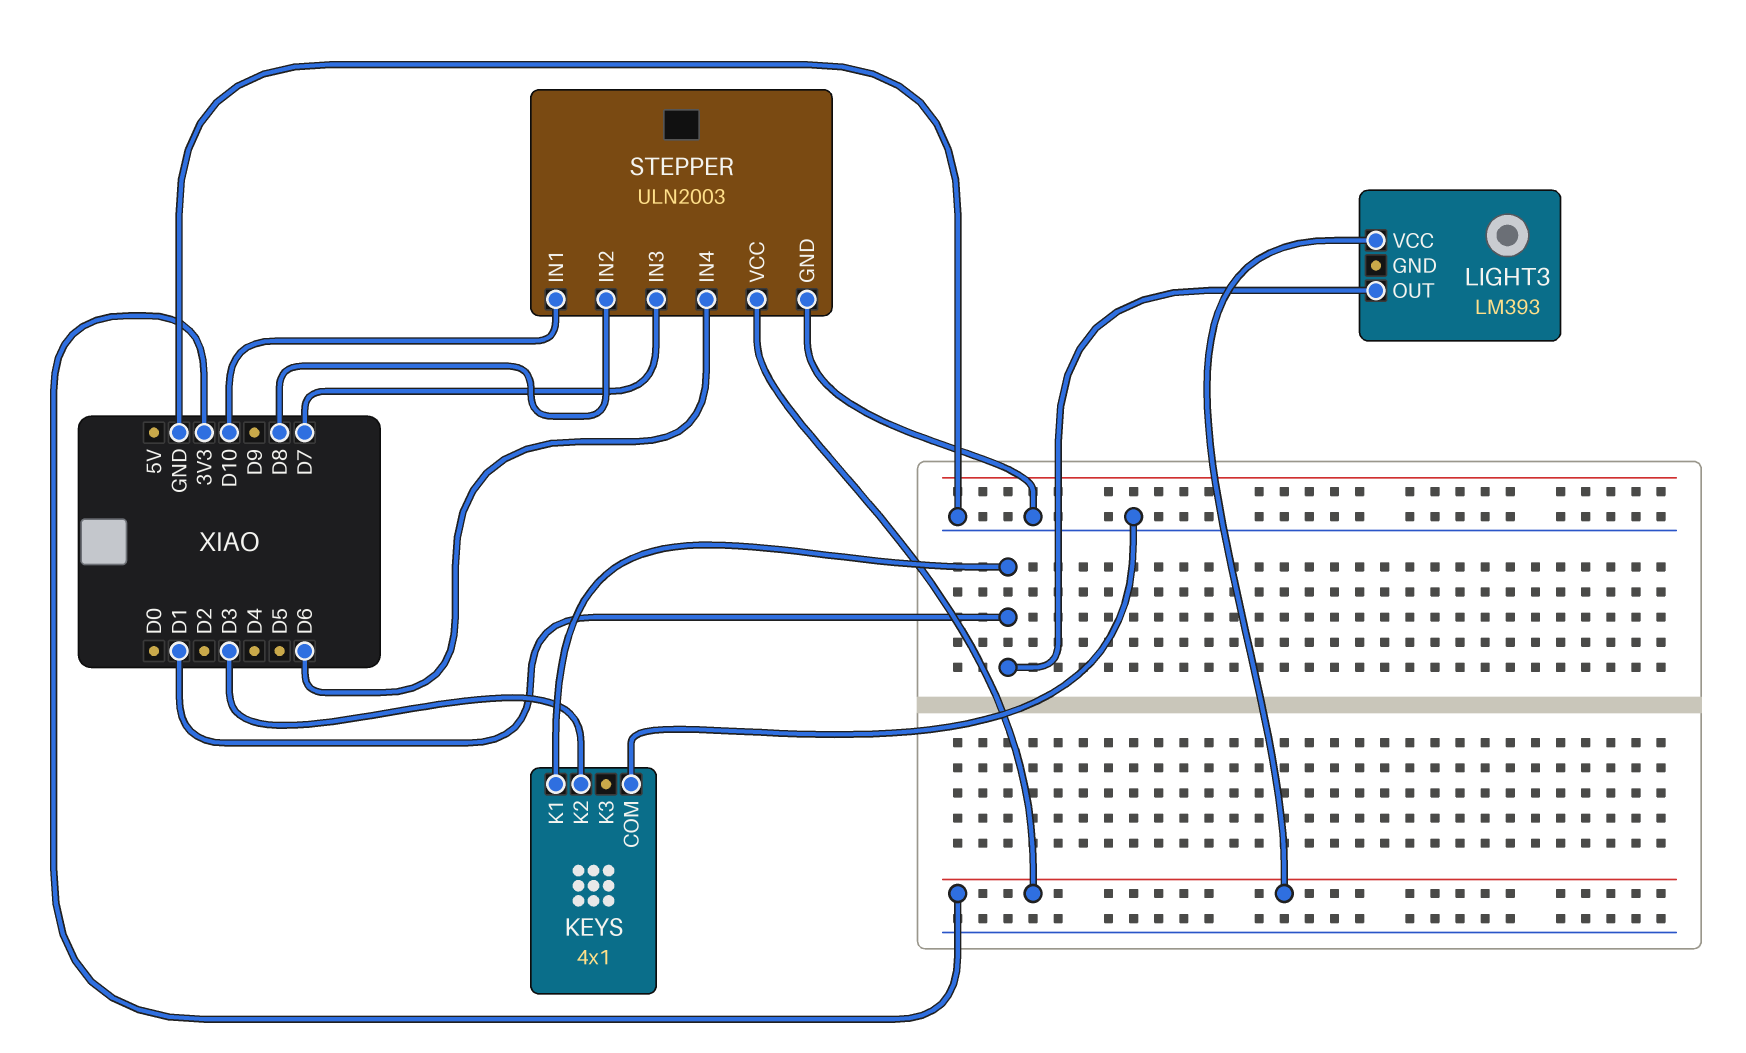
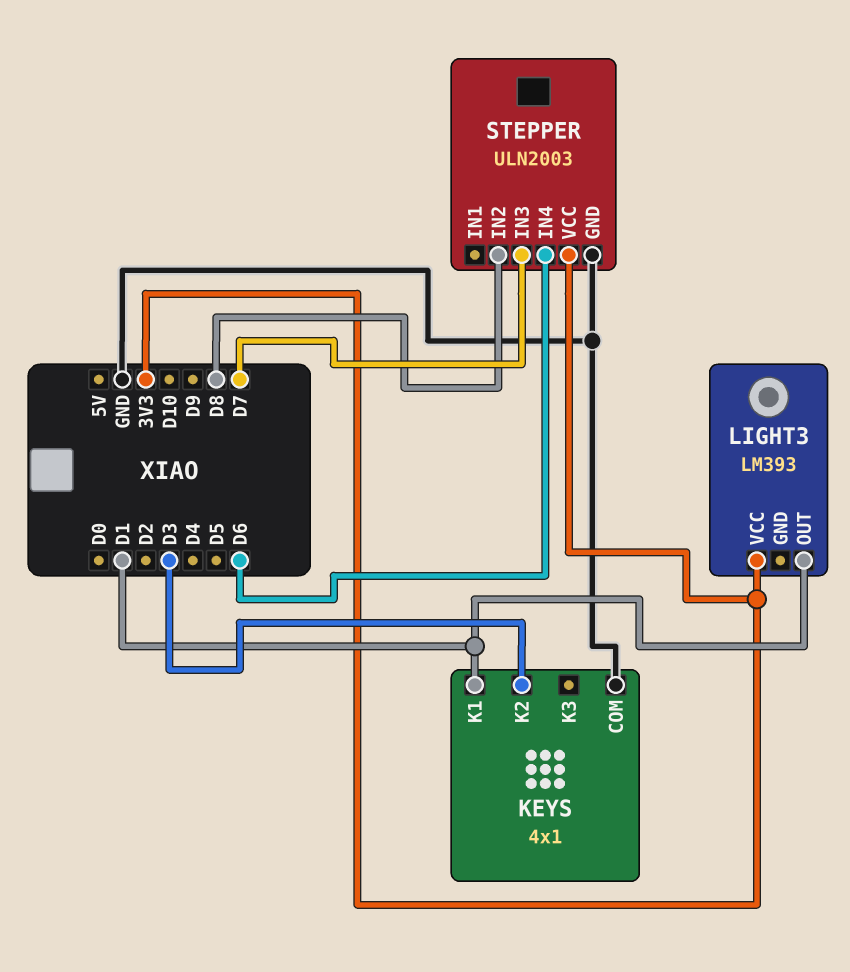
STEPPER pin IN1: D10 -> none

